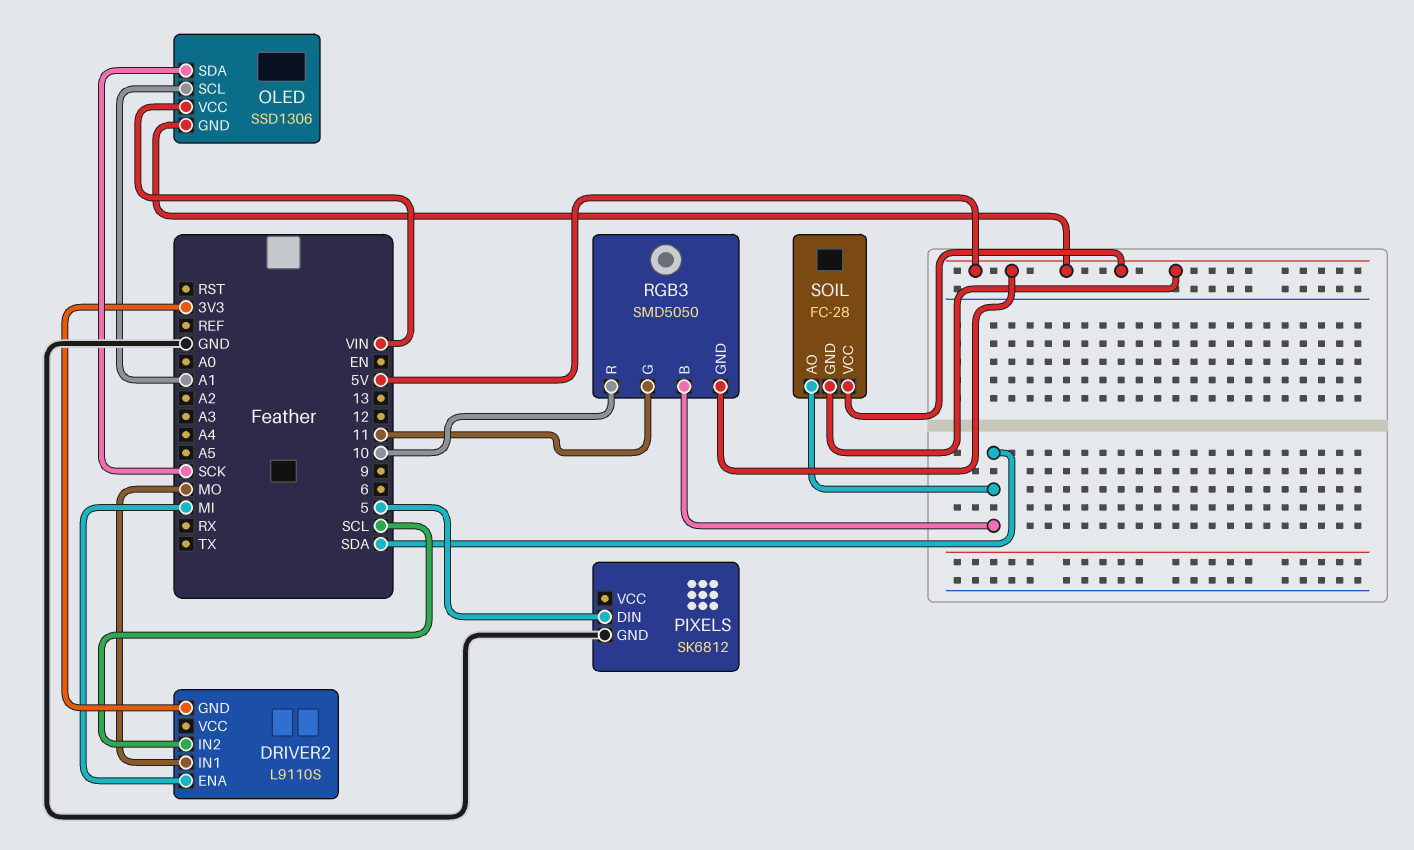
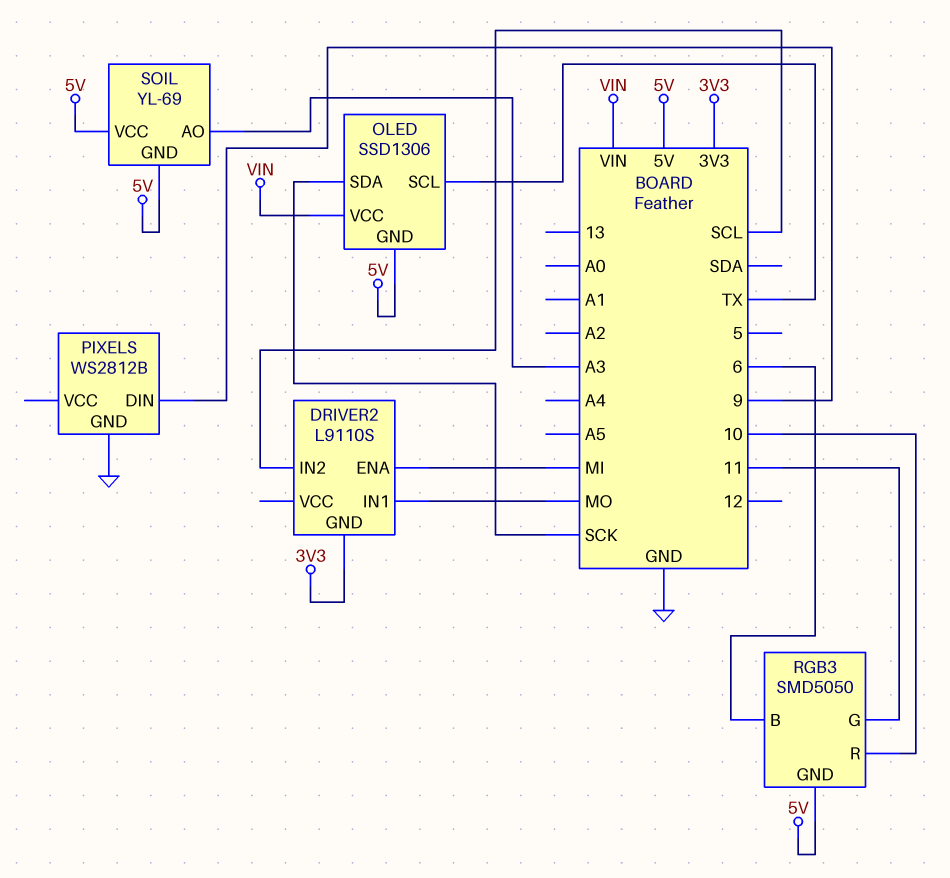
OLED pin SCL: A1 -> TX
PIXELS: SK6812 -> WS2812B
PIXELS pin DIN: 5 -> 9
RGB3 pin B: SDA -> 6
SOIL: FC-28 -> YL-69
SOIL pin AO: SDA -> A3

